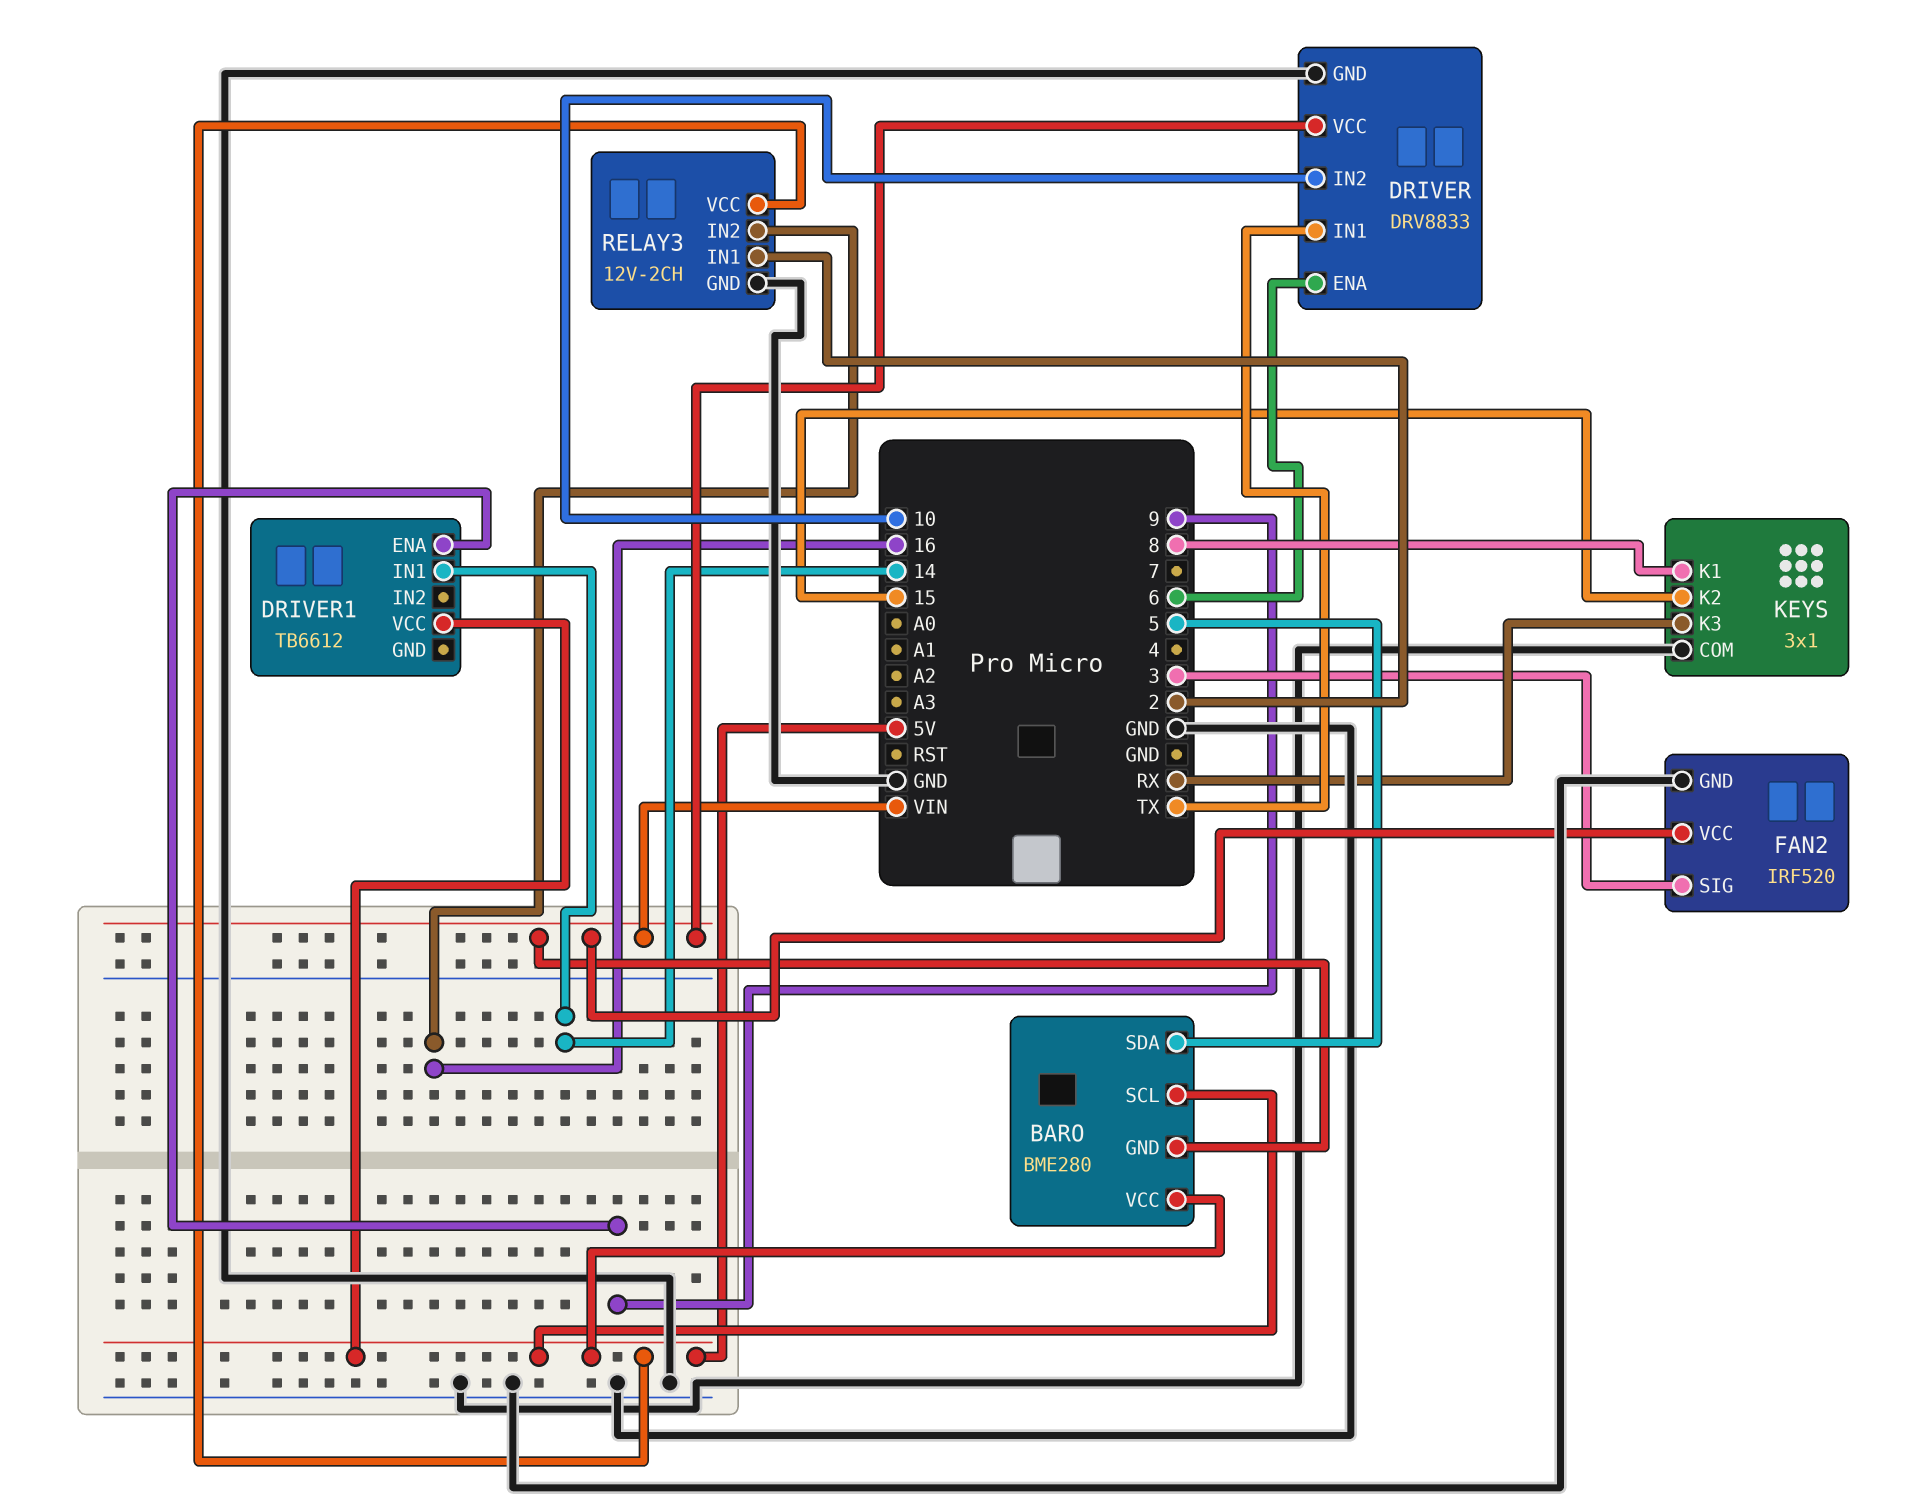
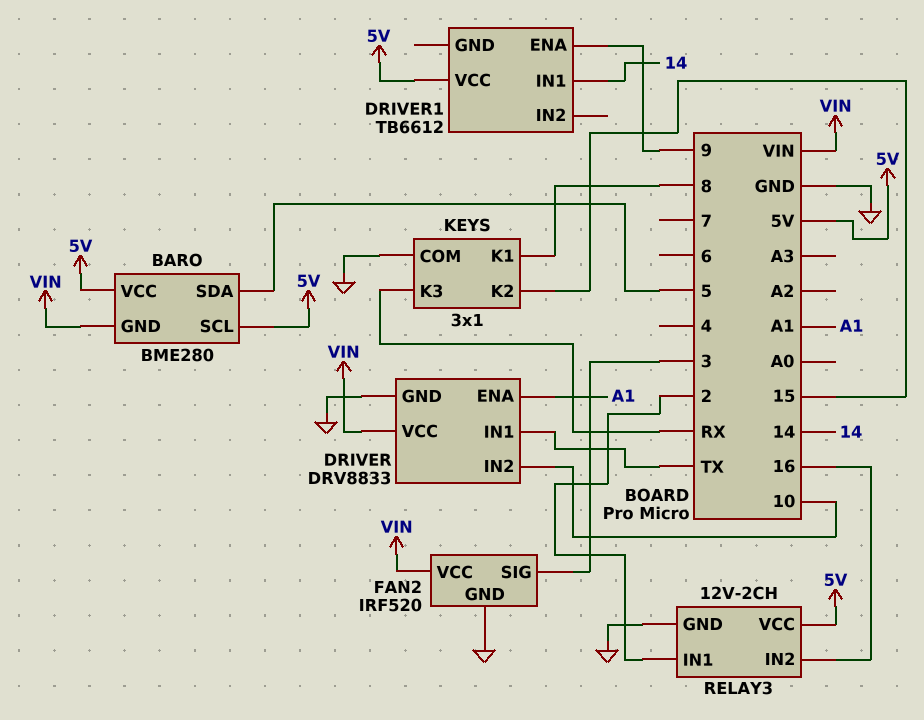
DRIVER pin ENA: 6 -> A1

